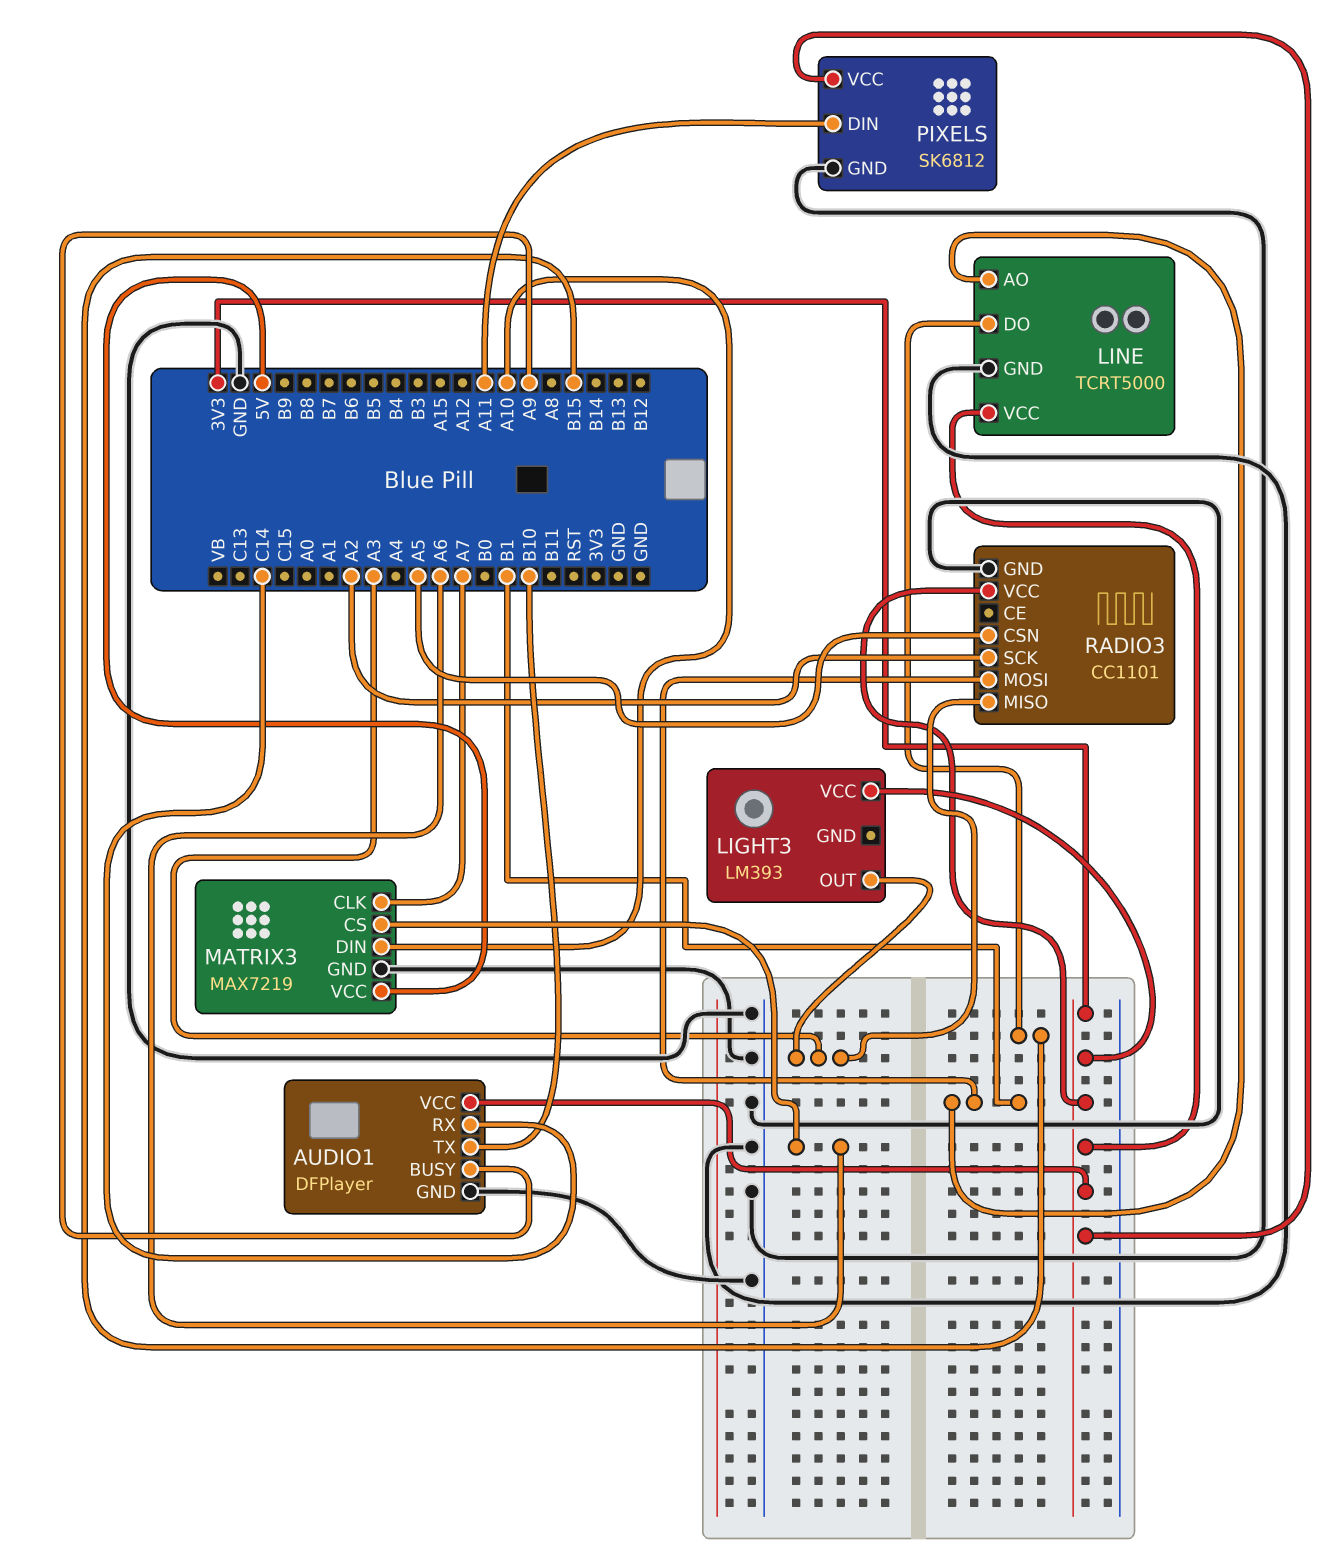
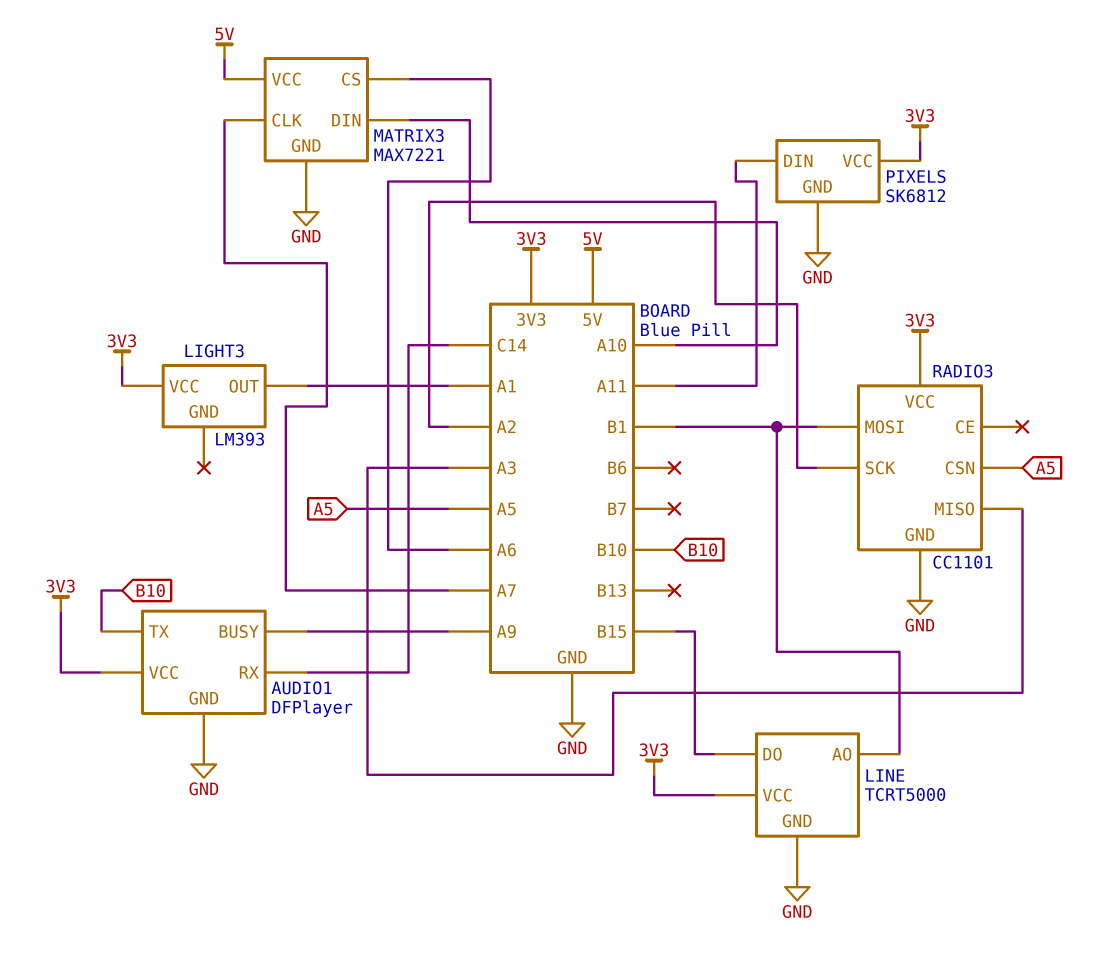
LIGHT3 pin OUT: A3 -> A1
MATRIX3: MAX7219 -> MAX7221

